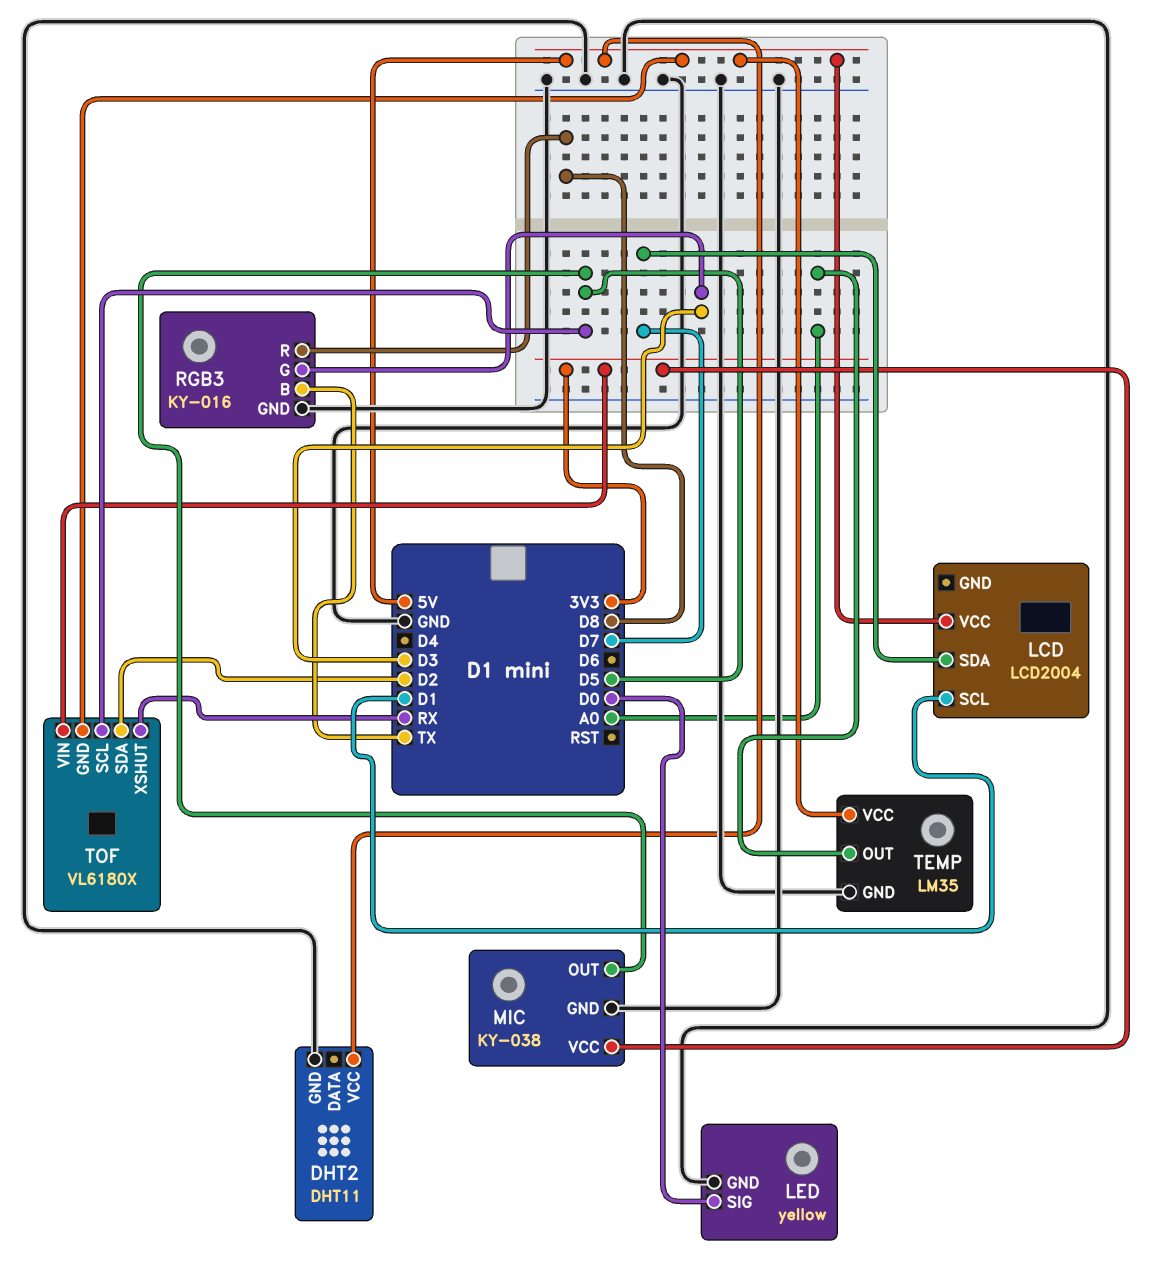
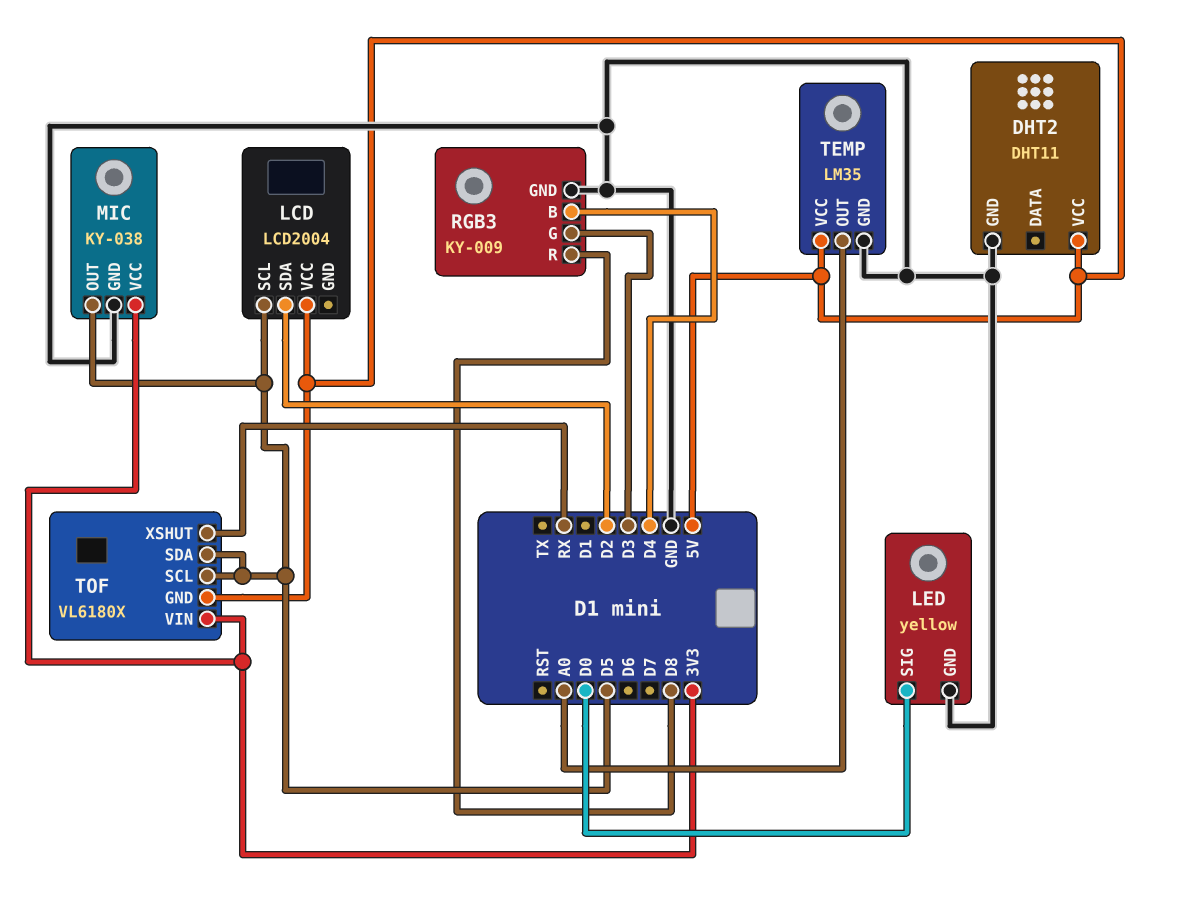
LCD pin SCL: D1 -> D5
LCD pin SDA: D7 -> D2
RGB3: KY-016 -> KY-009
RGB3 pin B: TX -> D4
TOF pin SDA: D2 -> D5

